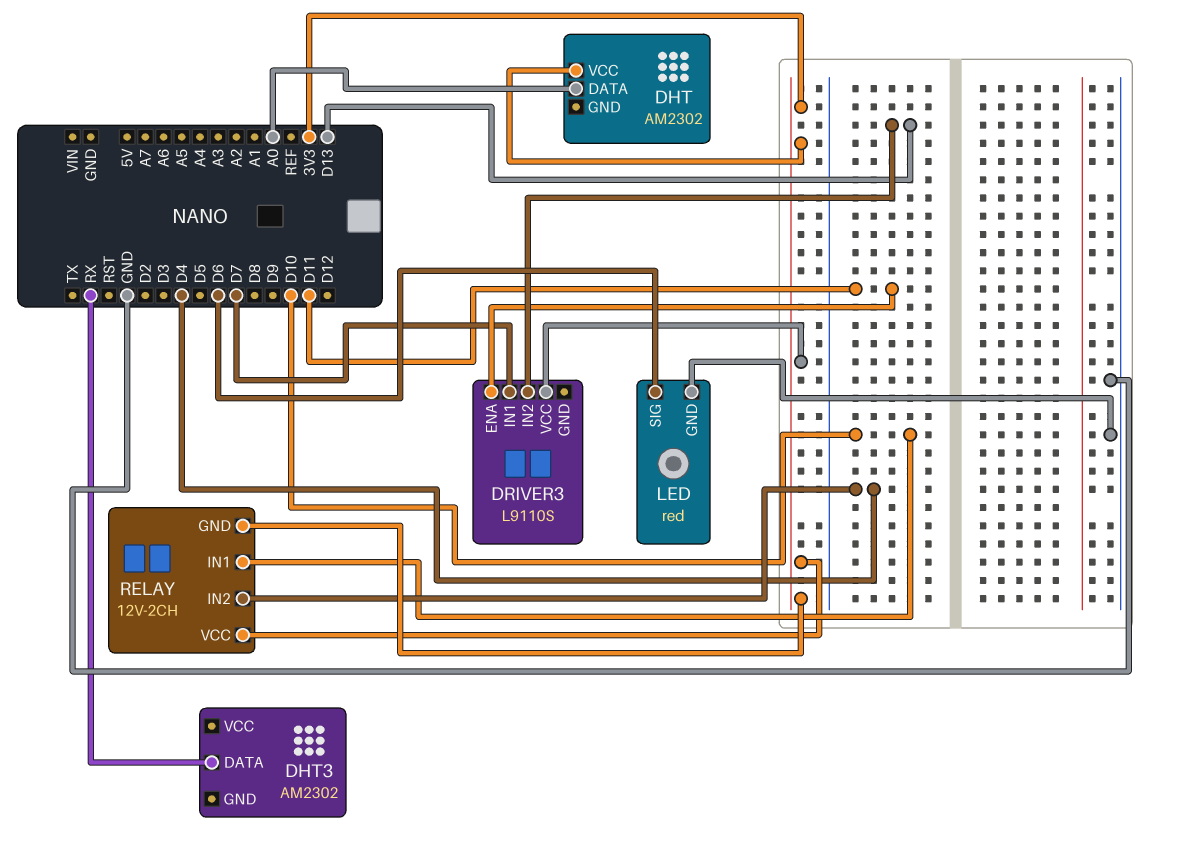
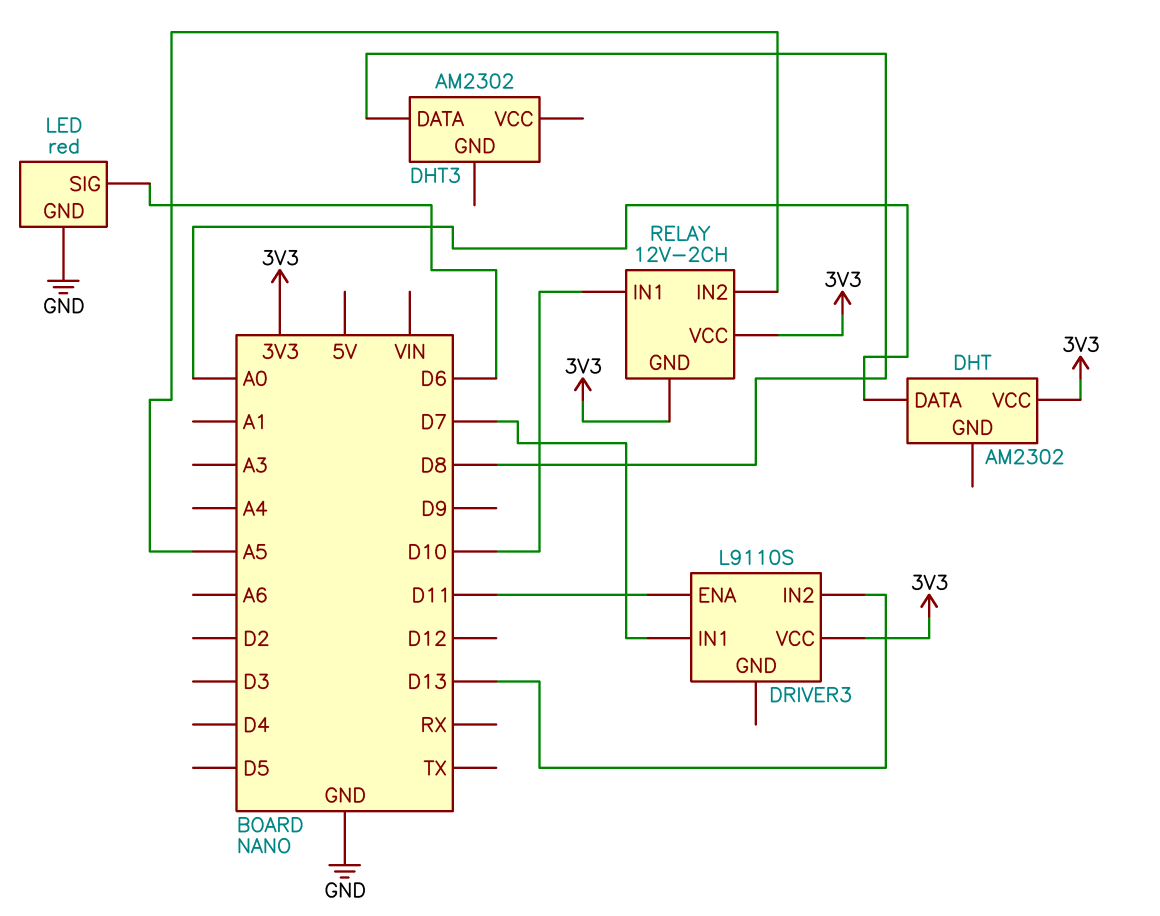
DHT3 pin DATA: RX -> D8
RELAY pin IN2: D4 -> A5

